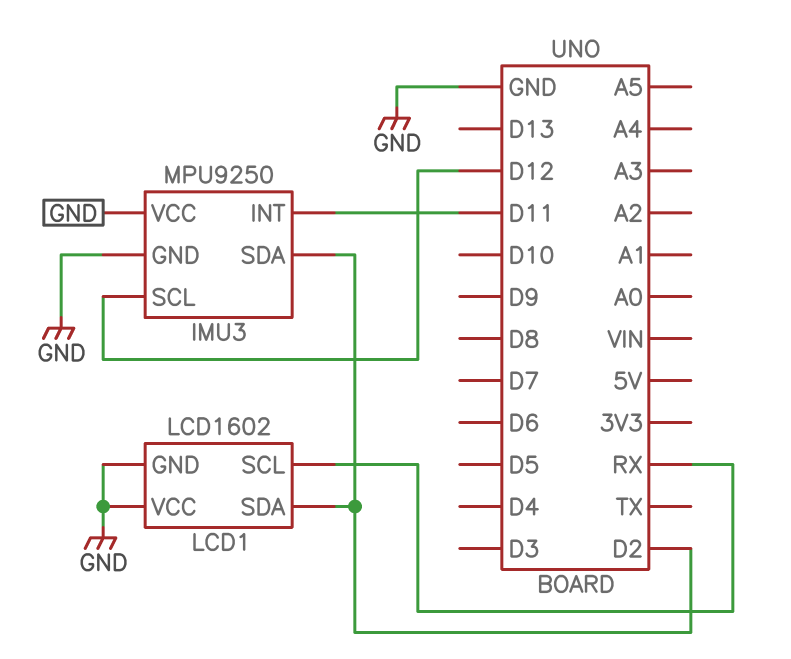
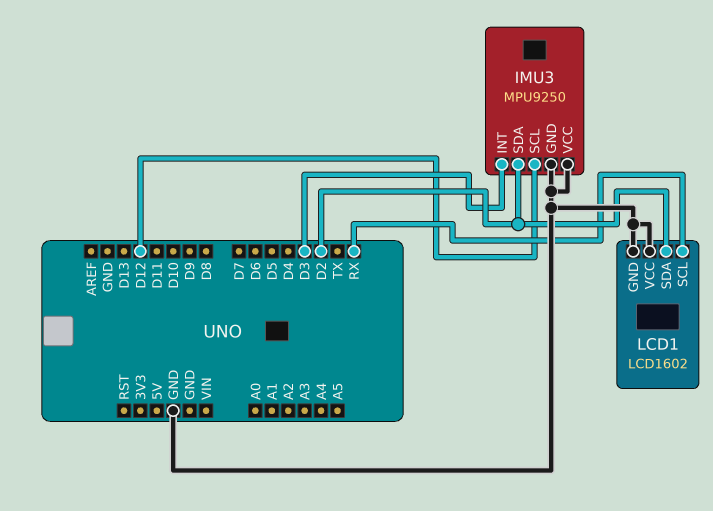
IMU3 pin INT: D11 -> D3

